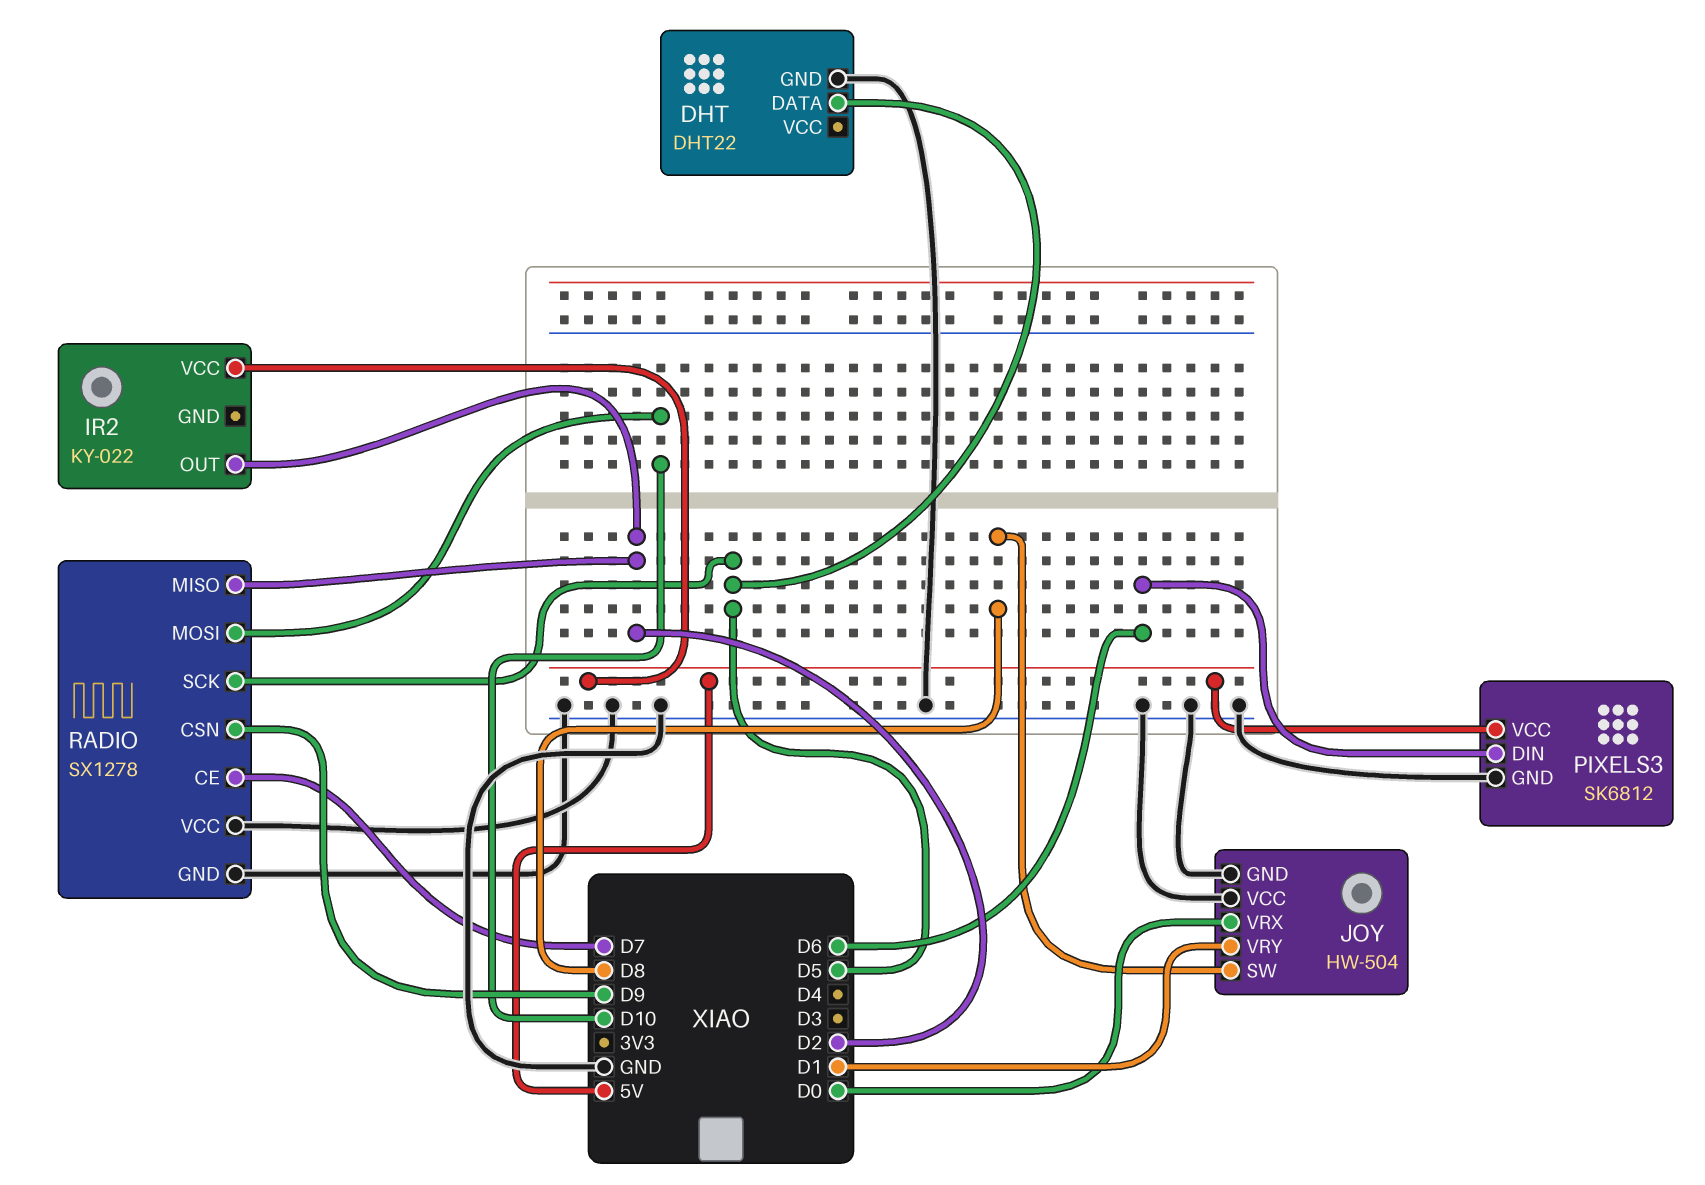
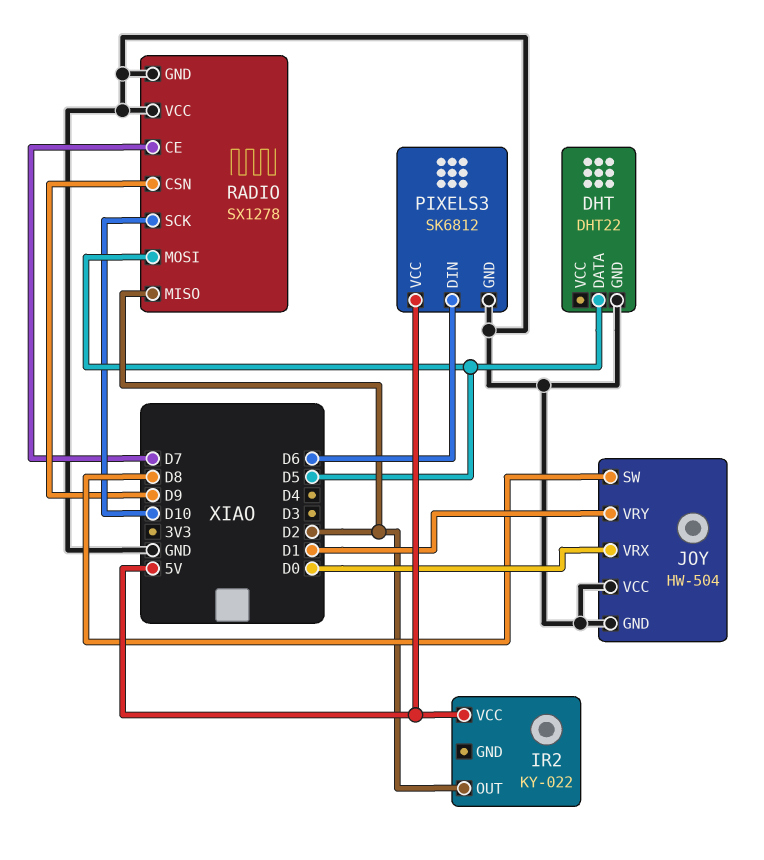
RADIO pin MOSI: D10 -> D5
RADIO pin SCK: D5 -> D10

